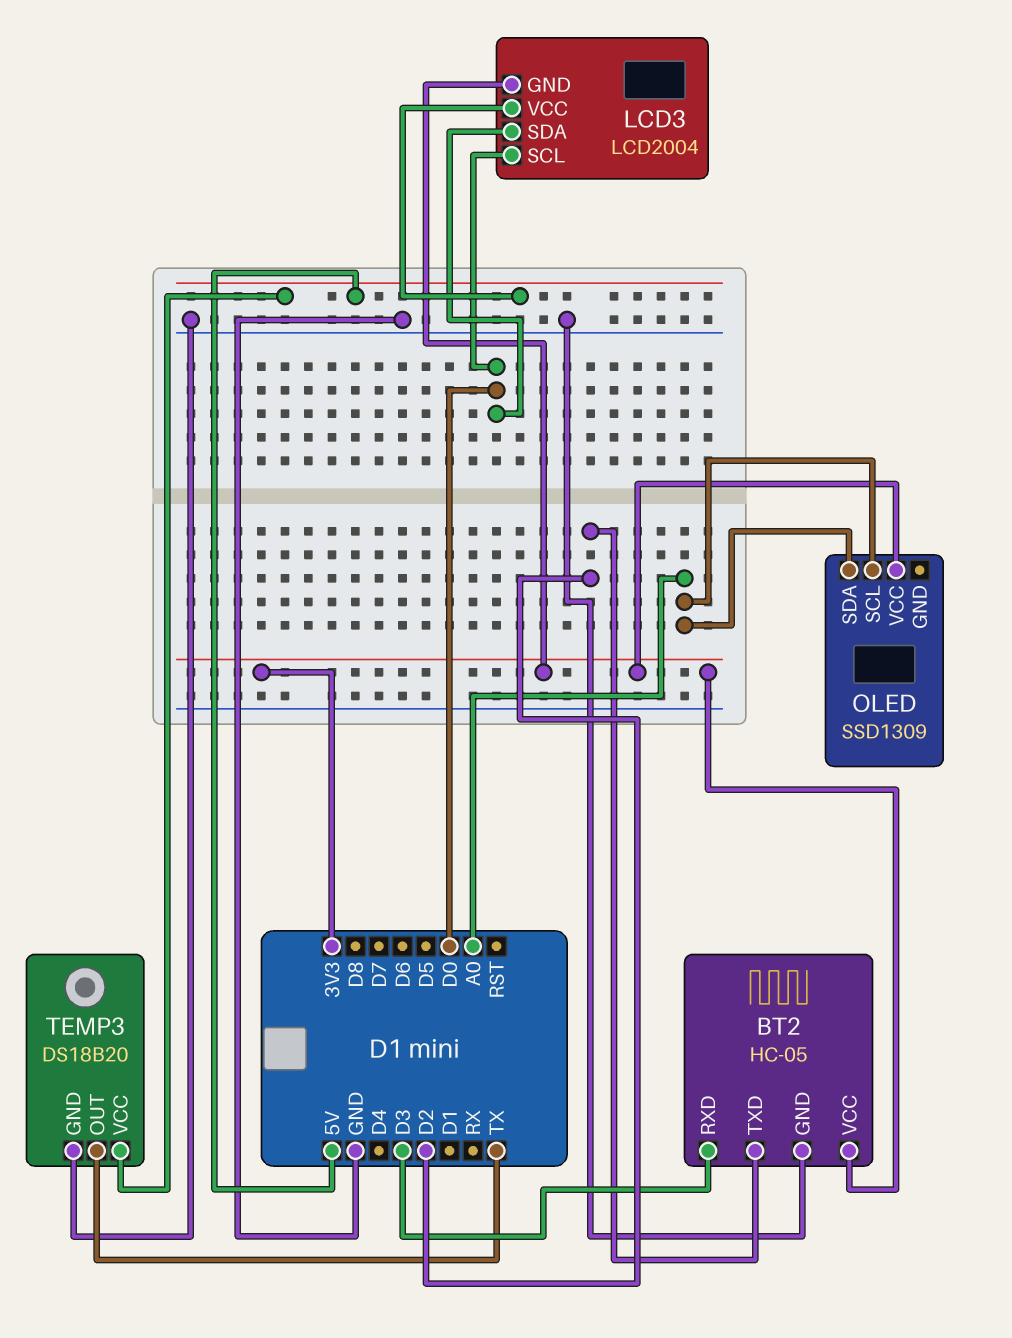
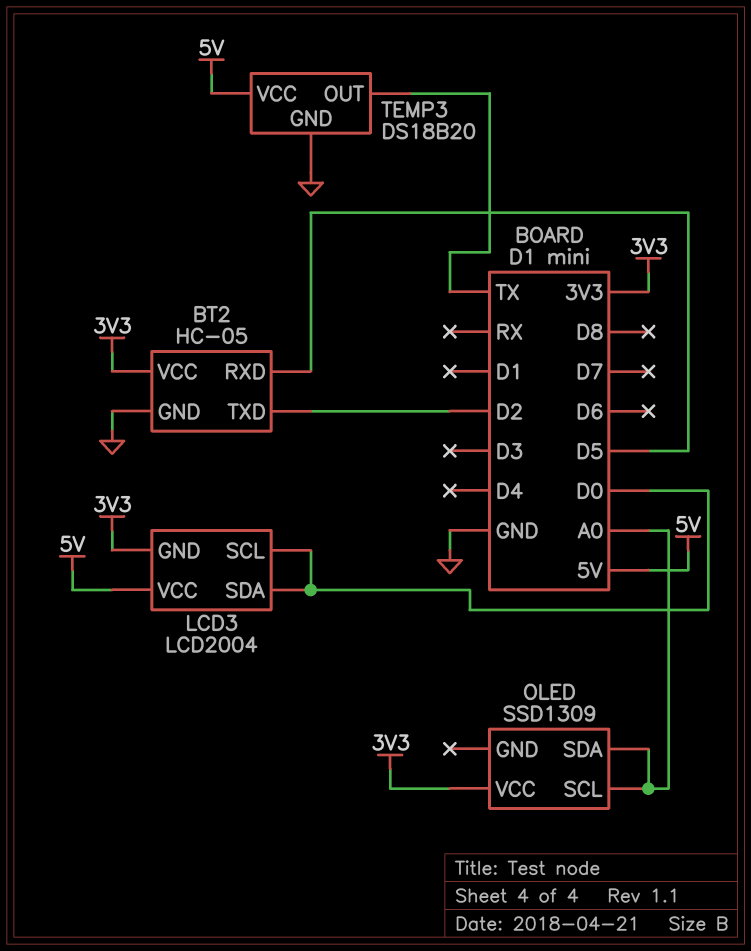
BT2 pin RXD: D3 -> D5

